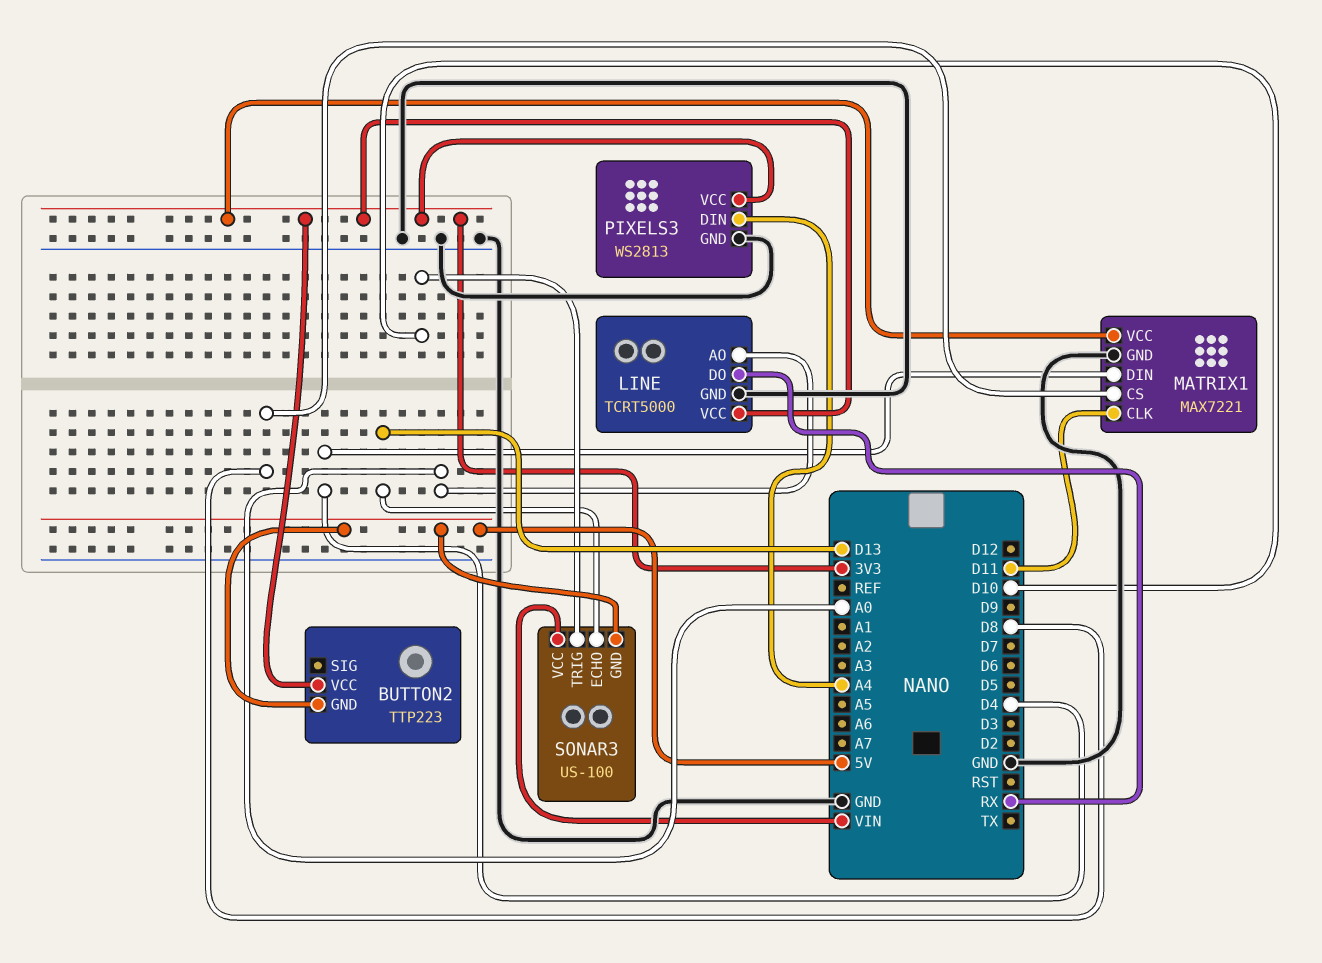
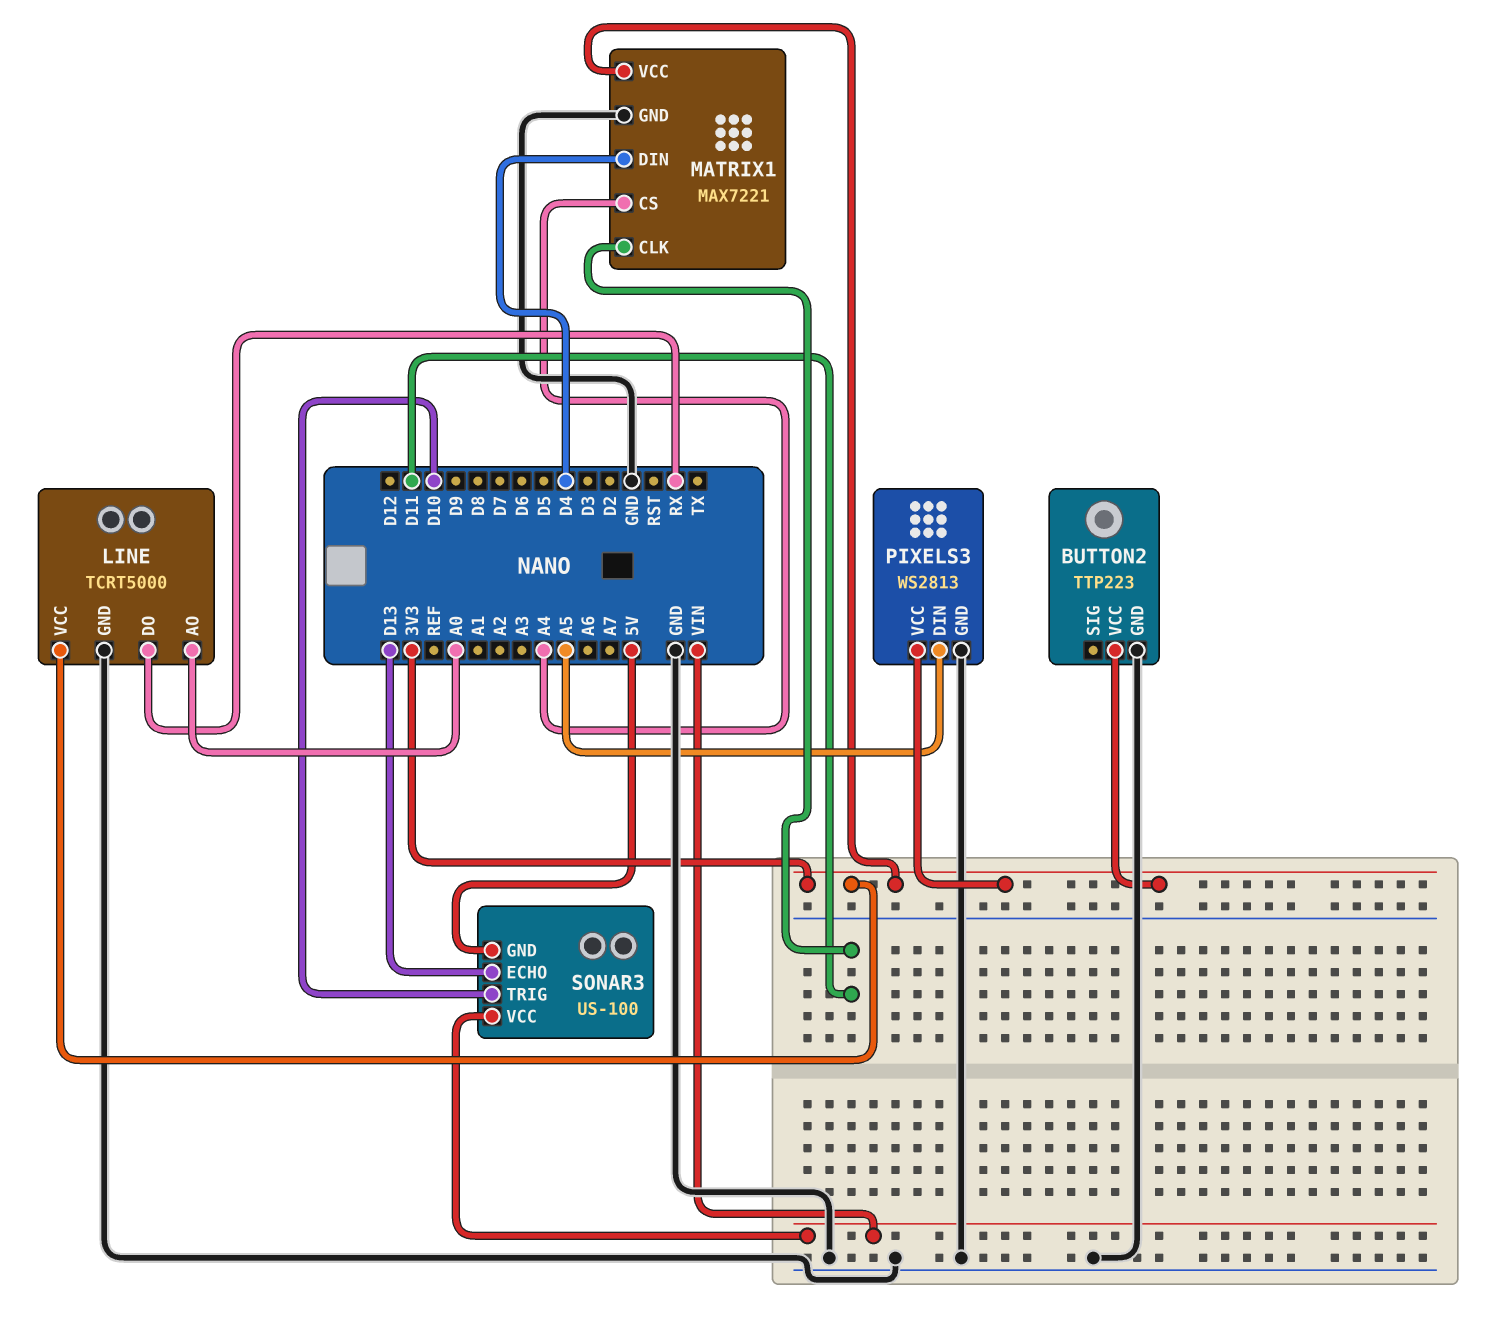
BUTTON2 pin GND: 5V -> GND
MATRIX1 pin CS: D8 -> A4
PIXELS3 pin DIN: A4 -> A5

